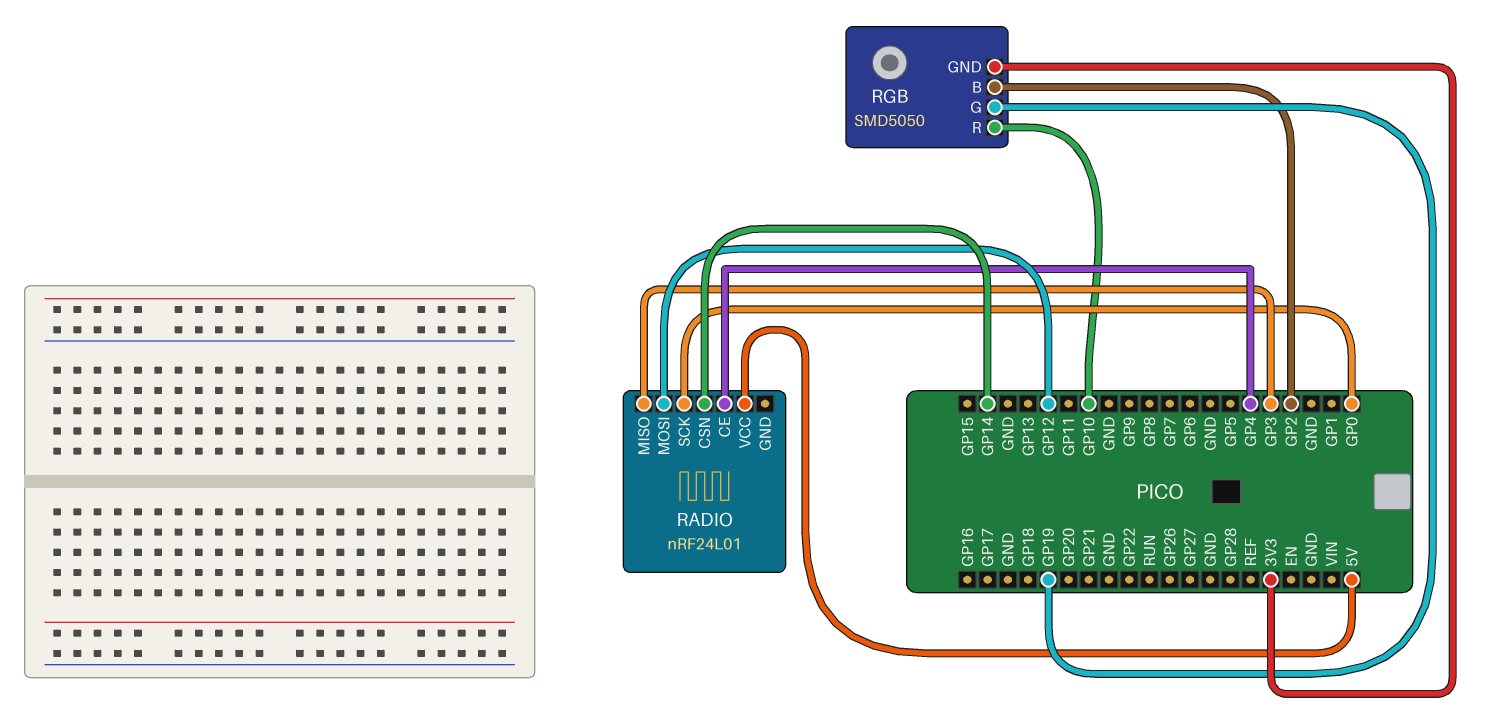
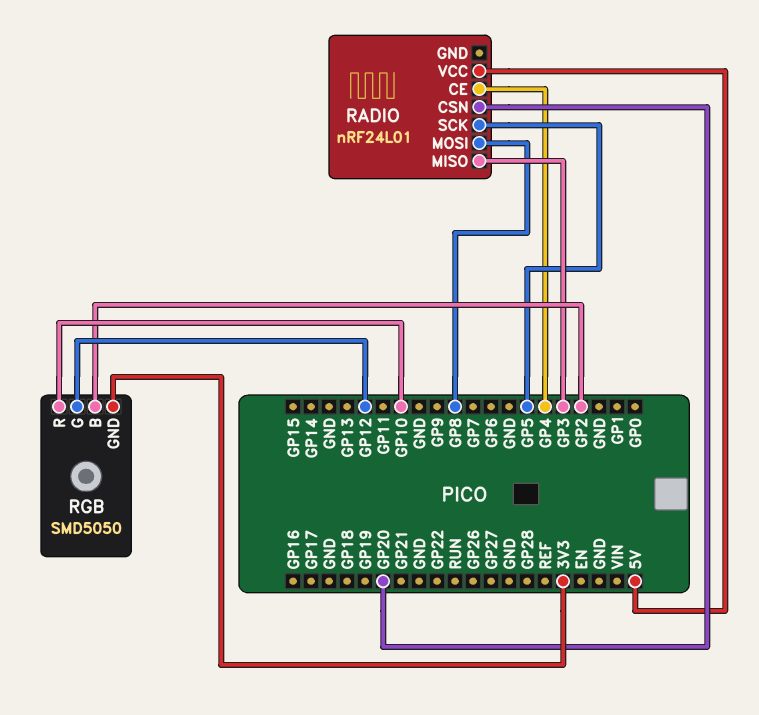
RADIO pin CSN: GP14 -> GP20
RADIO pin MOSI: GP12 -> GP8
RADIO pin SCK: GP0 -> GP5
RGB pin G: GP19 -> GP12

